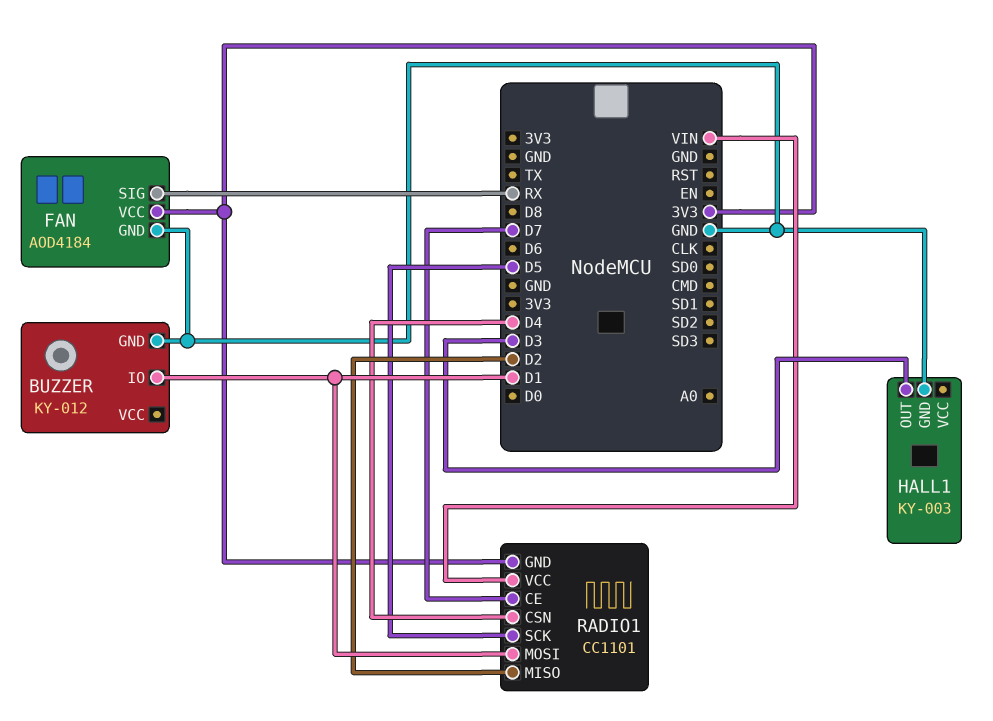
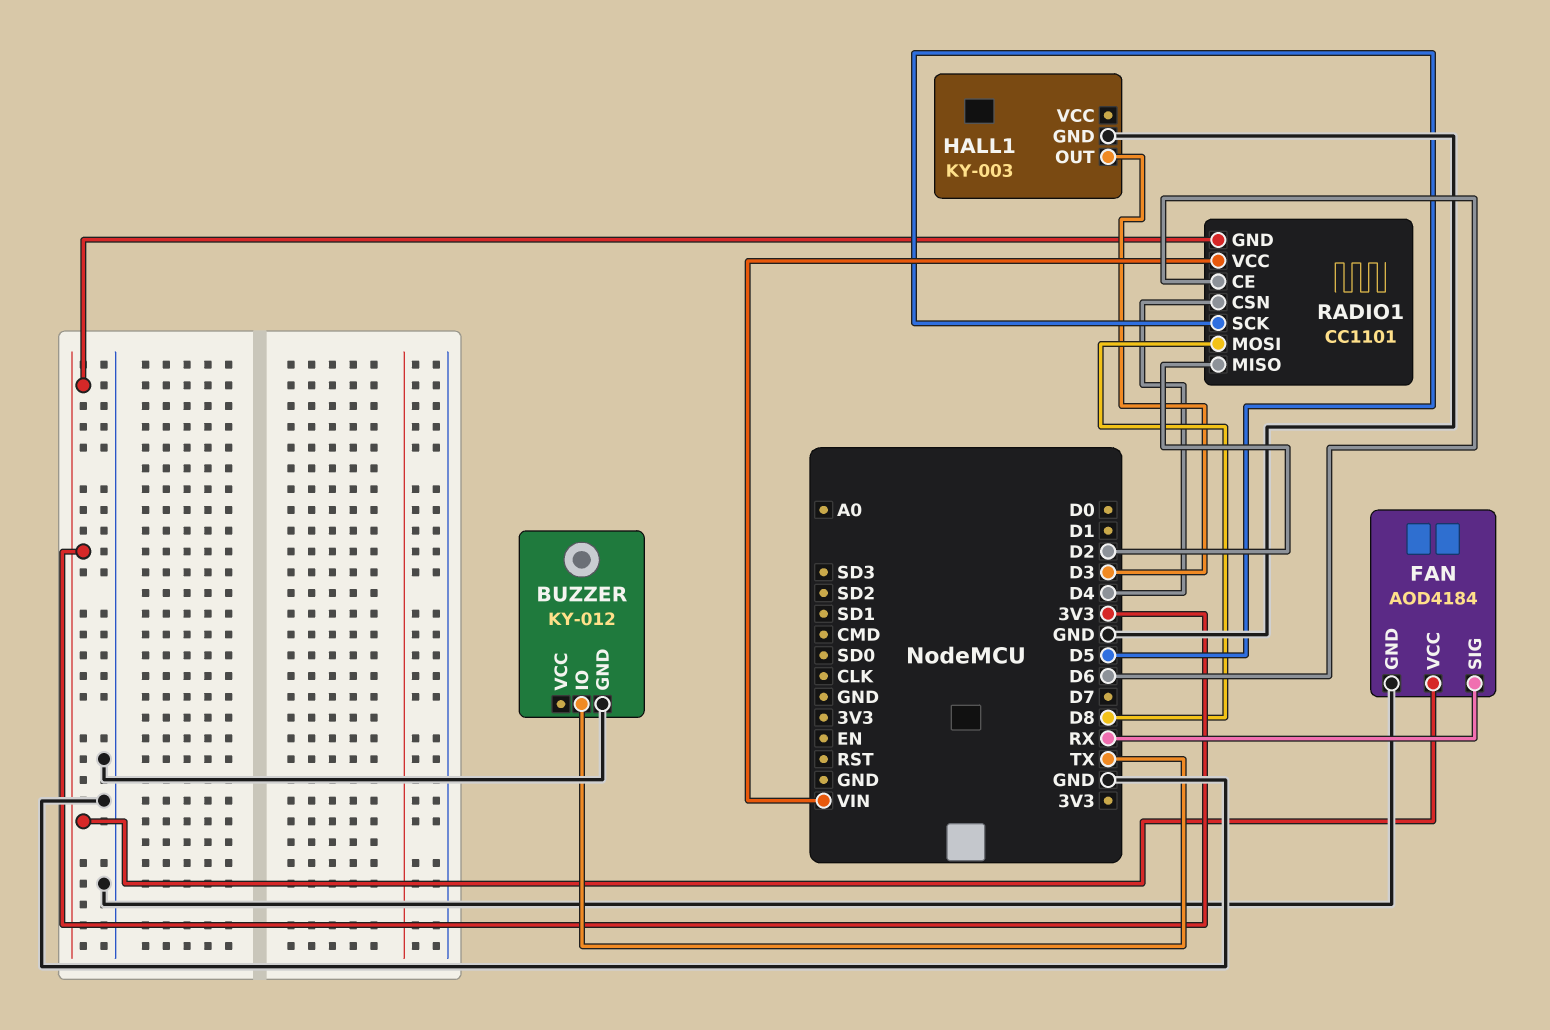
BUZZER pin IO: D1 -> TX
RADIO1 pin CE: D7 -> D6
RADIO1 pin MOSI: D1 -> D8

